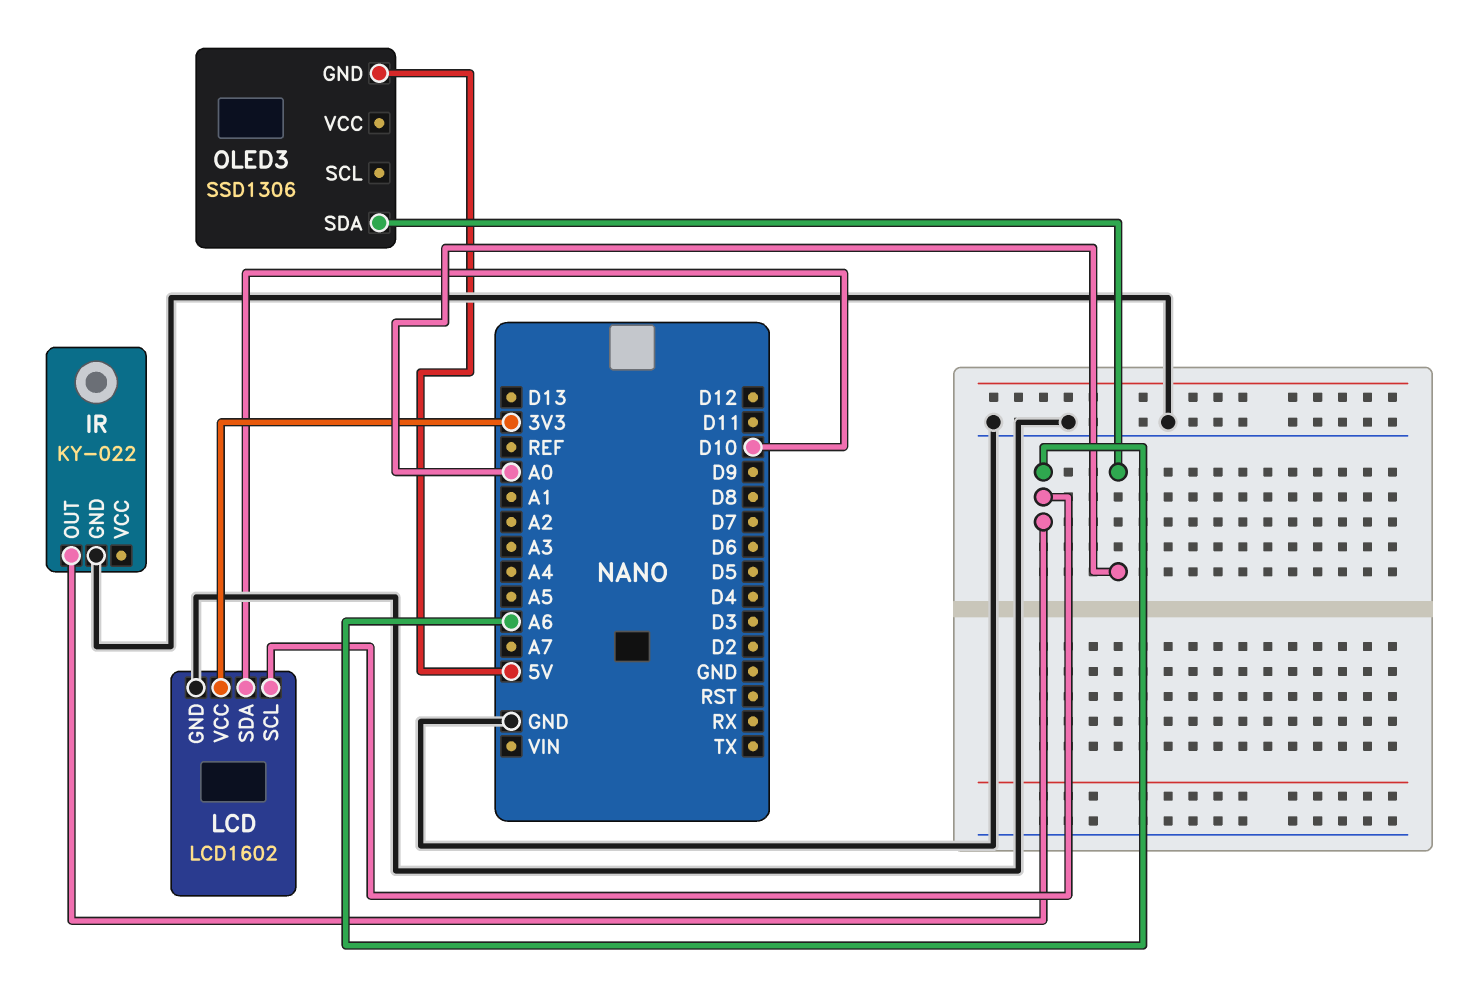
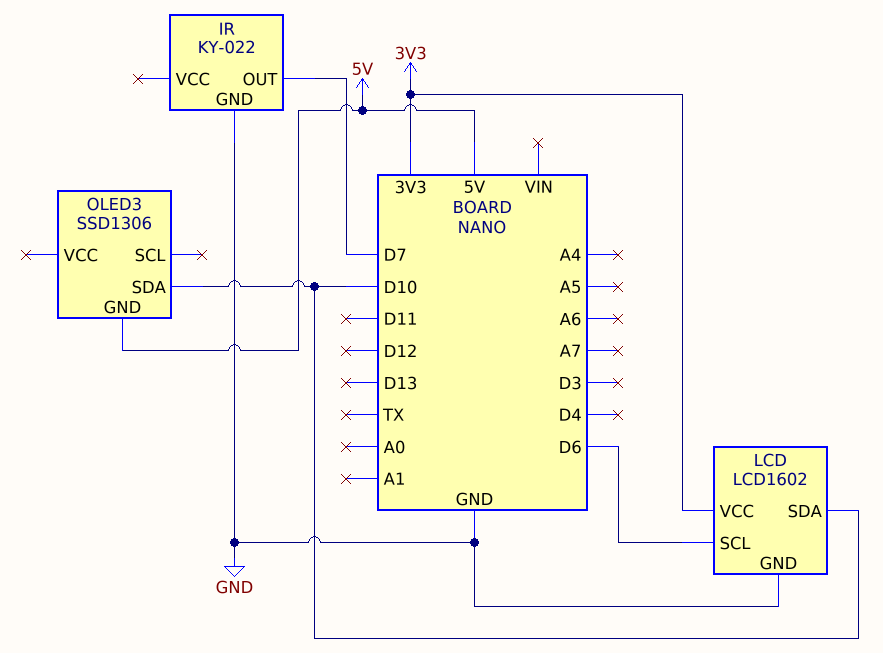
IR pin OUT: A6 -> D7
LCD pin SCL: A6 -> D6
OLED3 pin SDA: A0 -> D10

